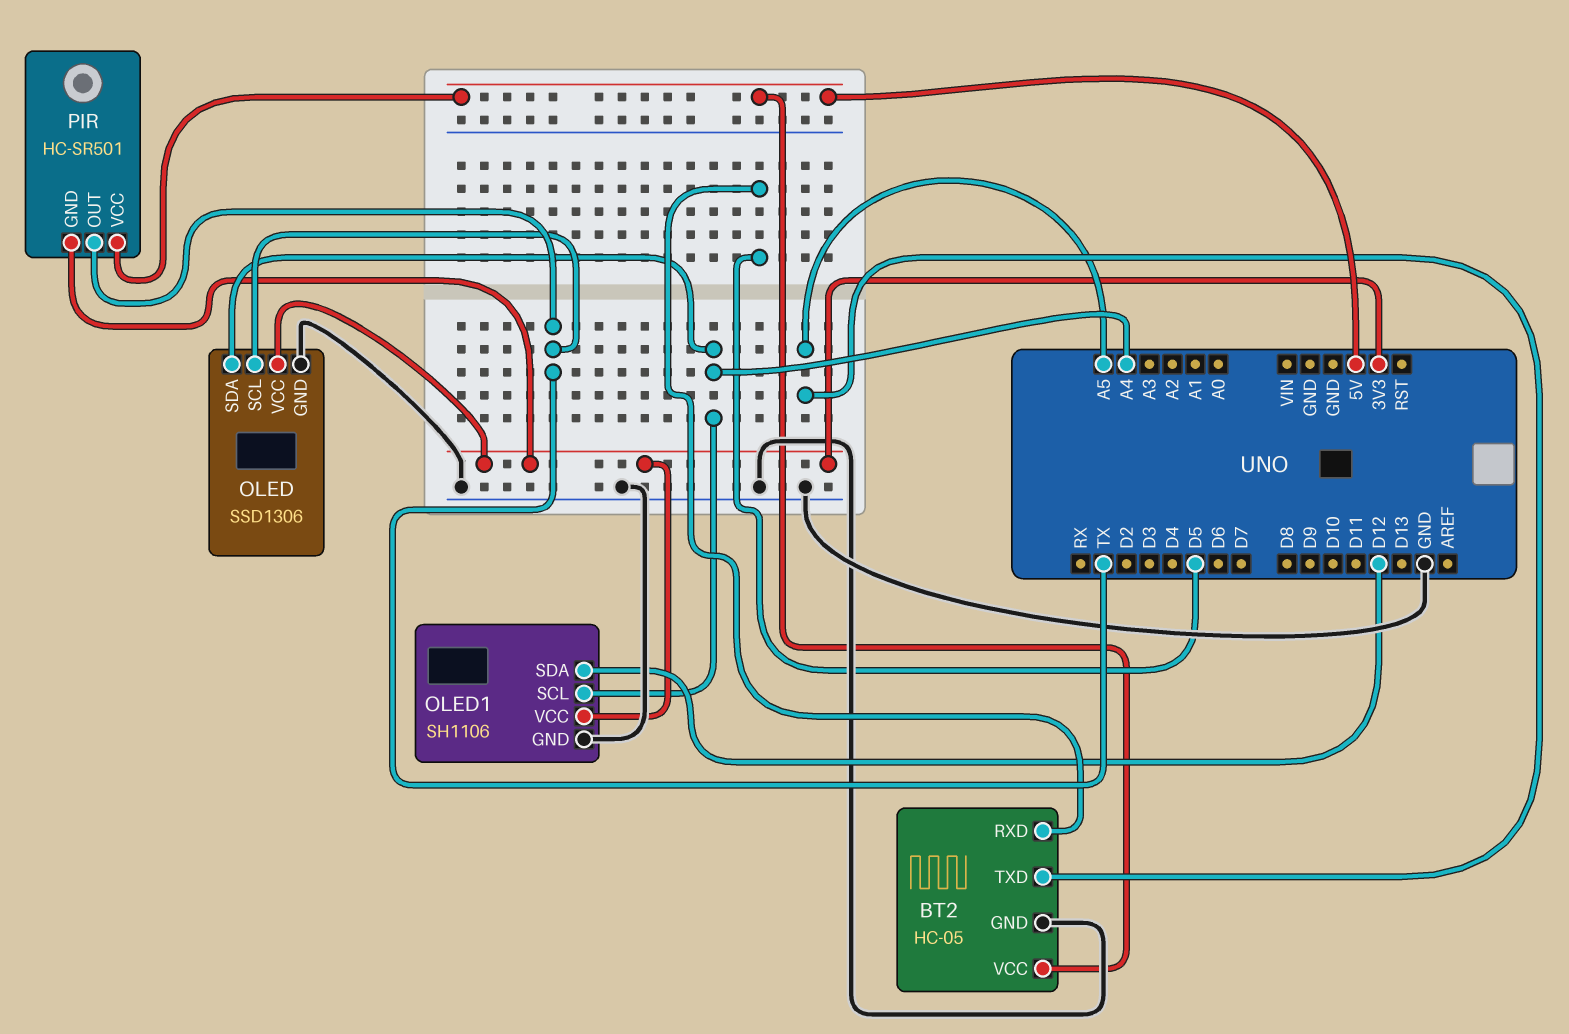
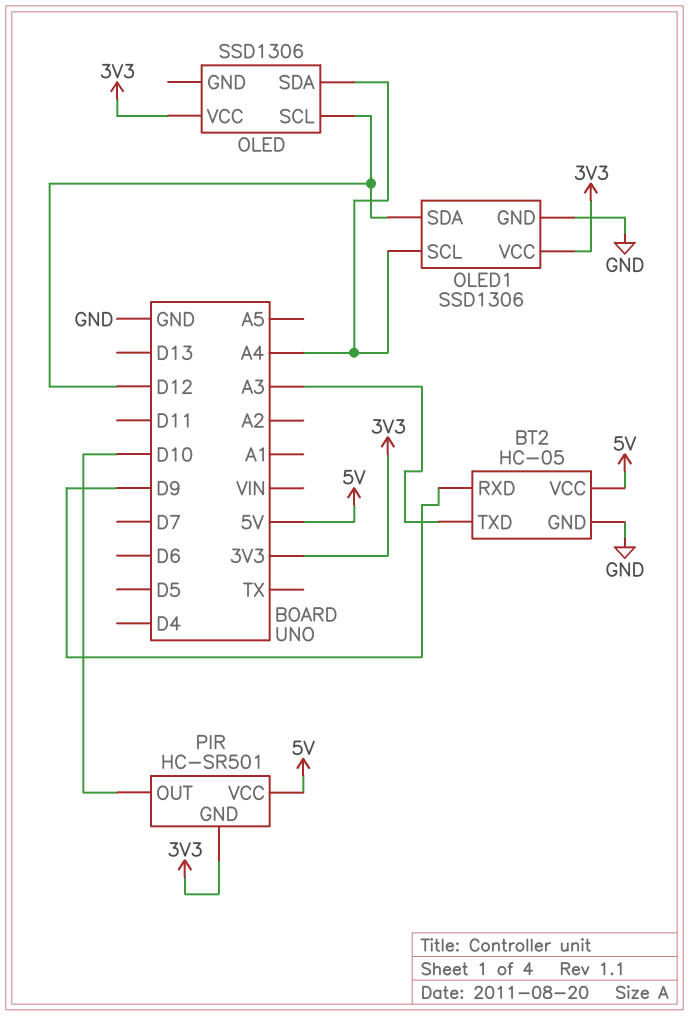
BT2 pin RXD: D5 -> D9
BT2 pin TXD: A5 -> A3
OLED pin GND: GND -> none
OLED pin SCL: TX -> D12
OLED1: SH1106 -> SSD1306
PIR pin OUT: TX -> D10

